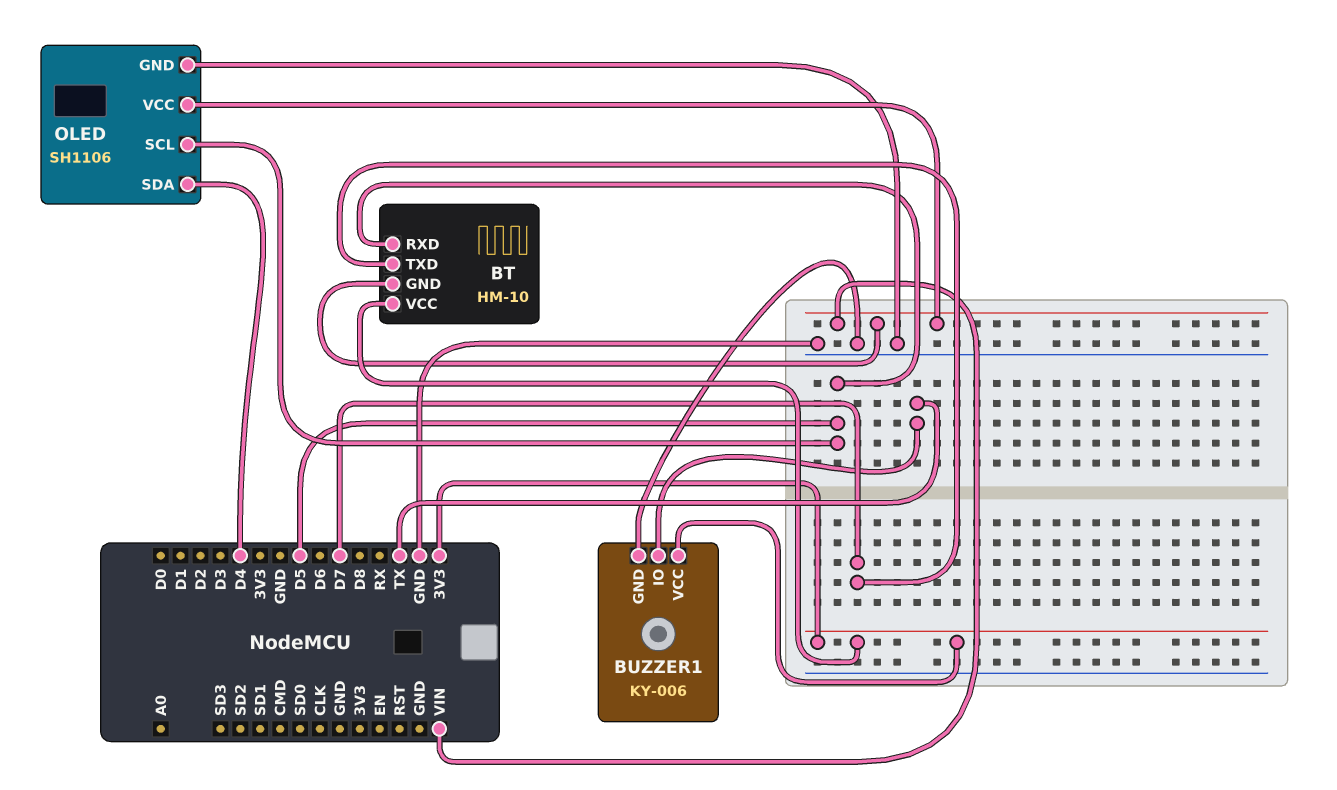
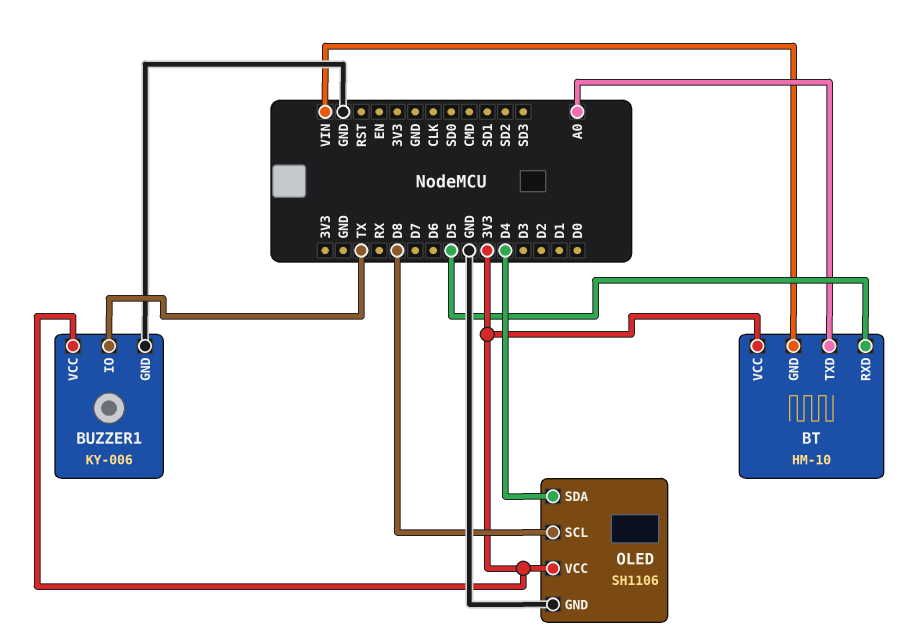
BT pin TXD: D7 -> A0
OLED pin SCL: D5 -> D8
OLED pin VCC: VIN -> 3V3

